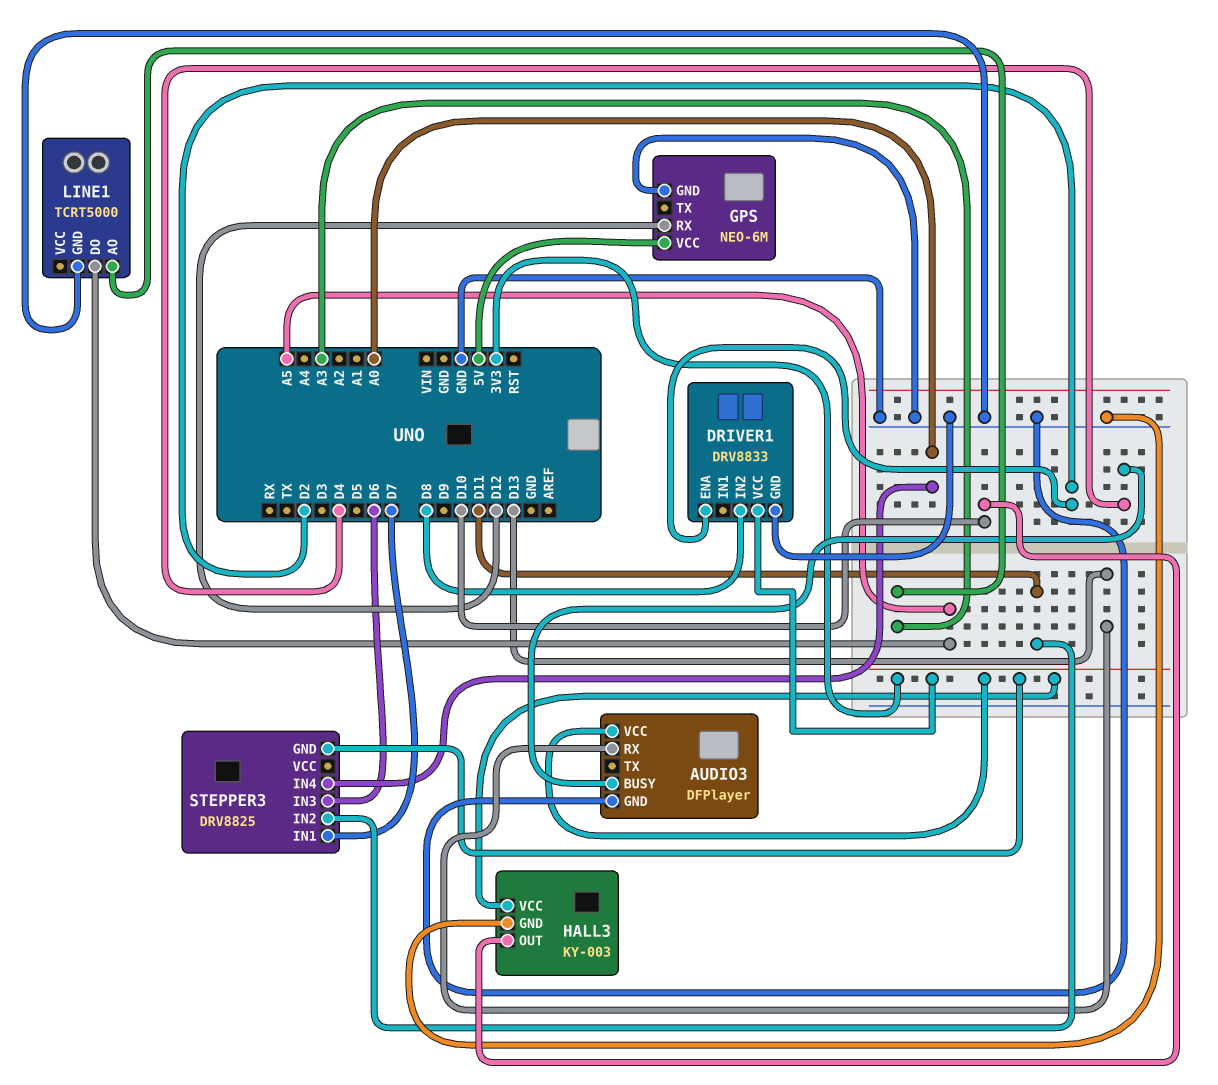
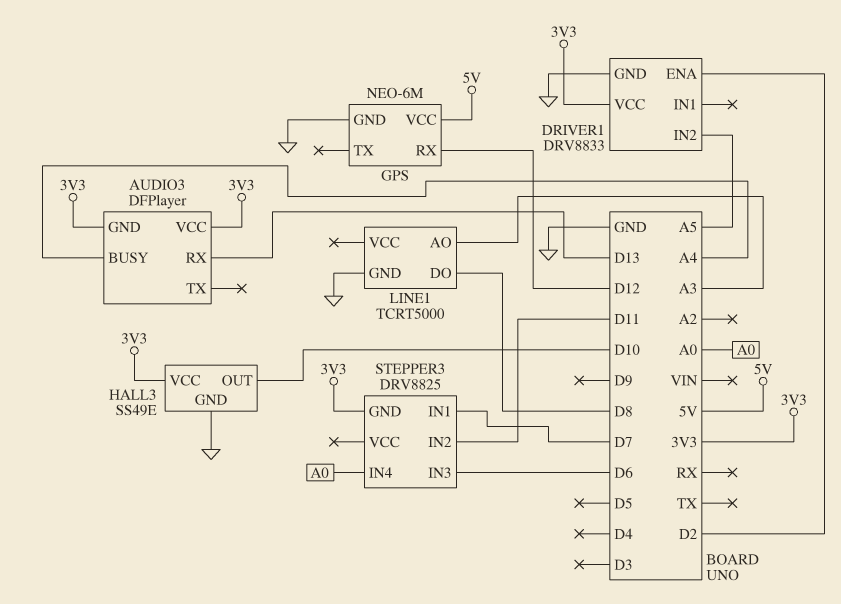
AUDIO3 pin BUSY: D4 -> A4
AUDIO3 pin GND: GND -> 3V3
DRIVER1 pin IN2: D8 -> A5
HALL3: KY-003 -> SS49E
LINE1 pin DO: A5 -> D8

